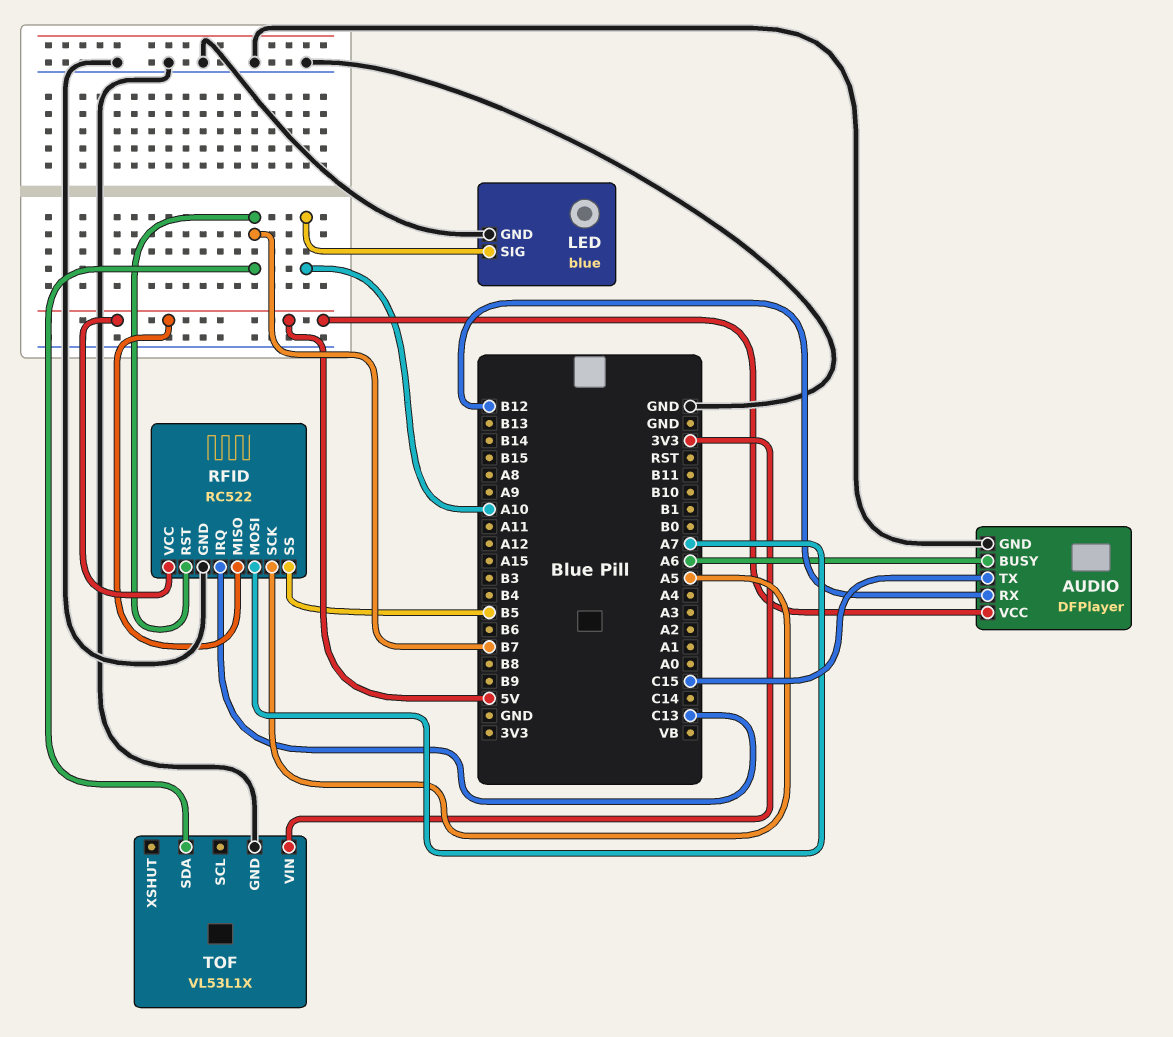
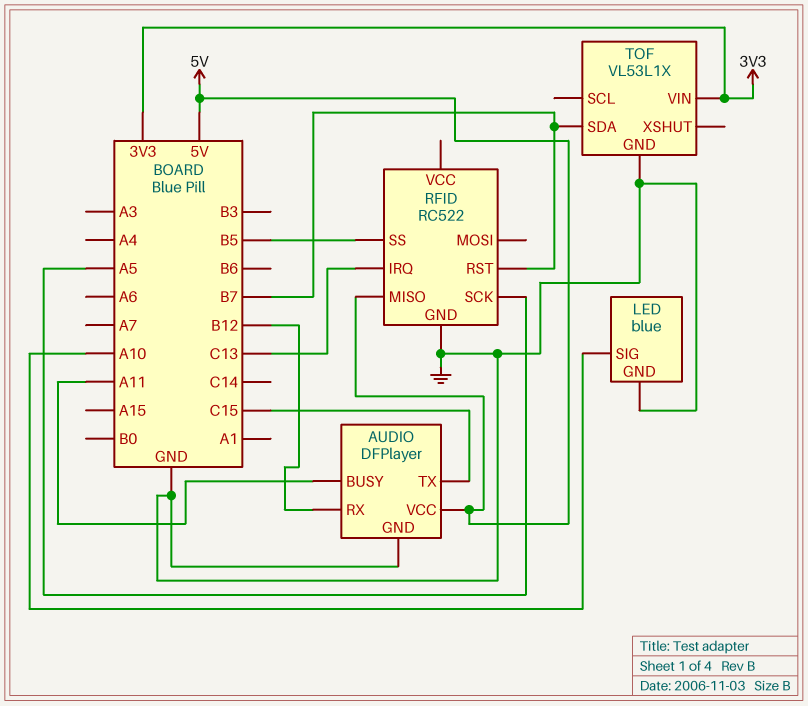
AUDIO pin BUSY: A6 -> A11
RFID pin MOSI: A7 -> none
RFID pin VCC: 5V -> none

